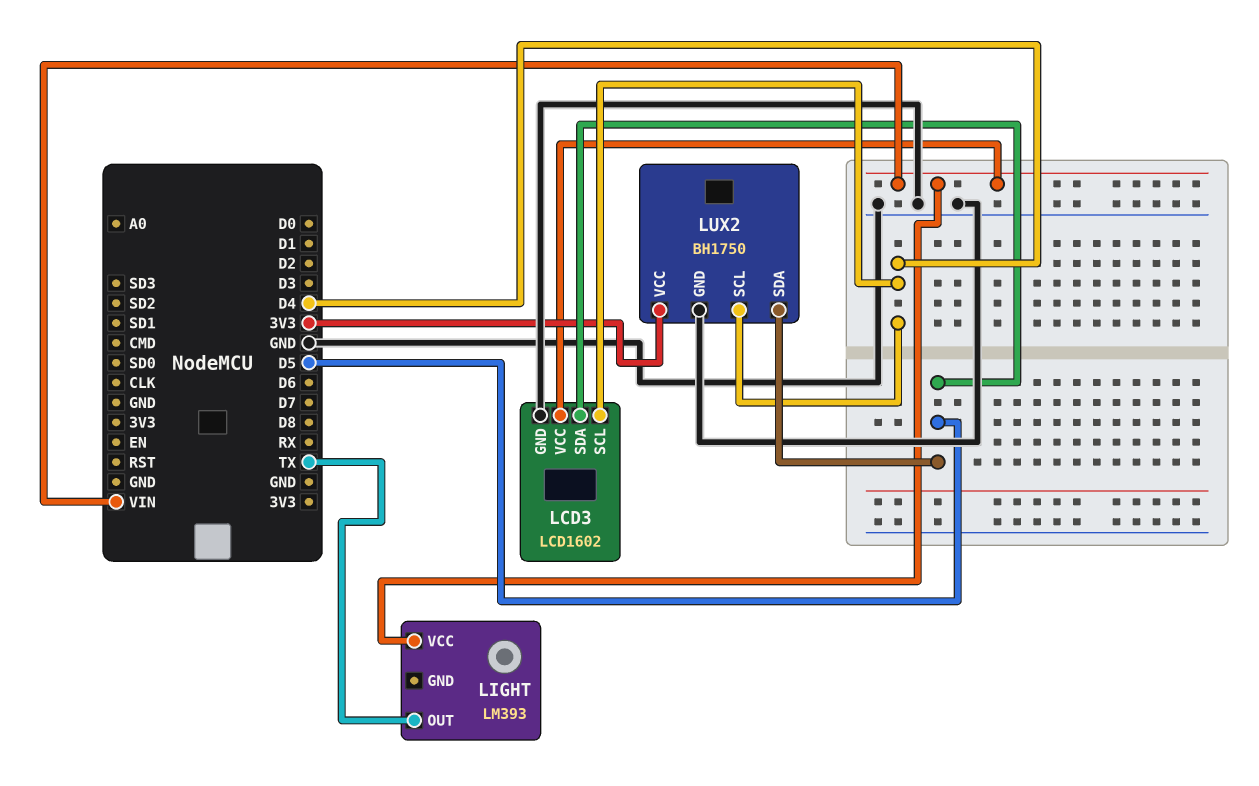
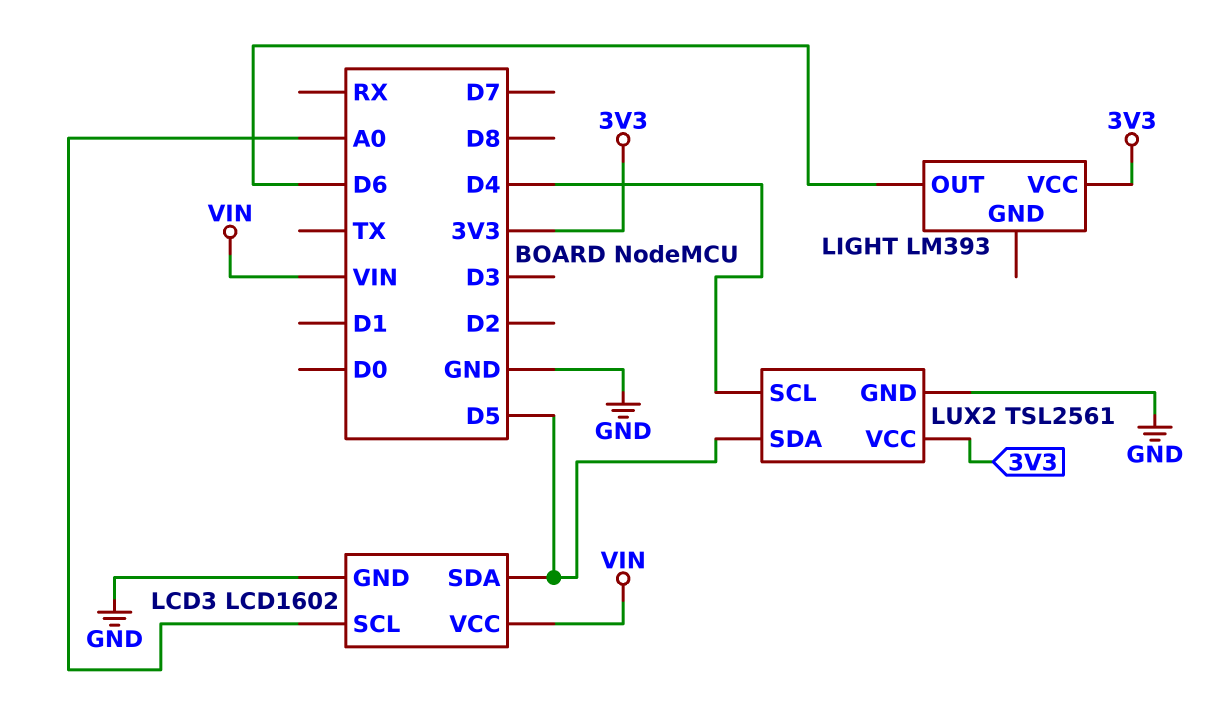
LCD3 pin SCL: D4 -> A0
LIGHT pin OUT: TX -> D6
LIGHT pin VCC: VIN -> 3V3
LUX2: BH1750 -> TSL2561

